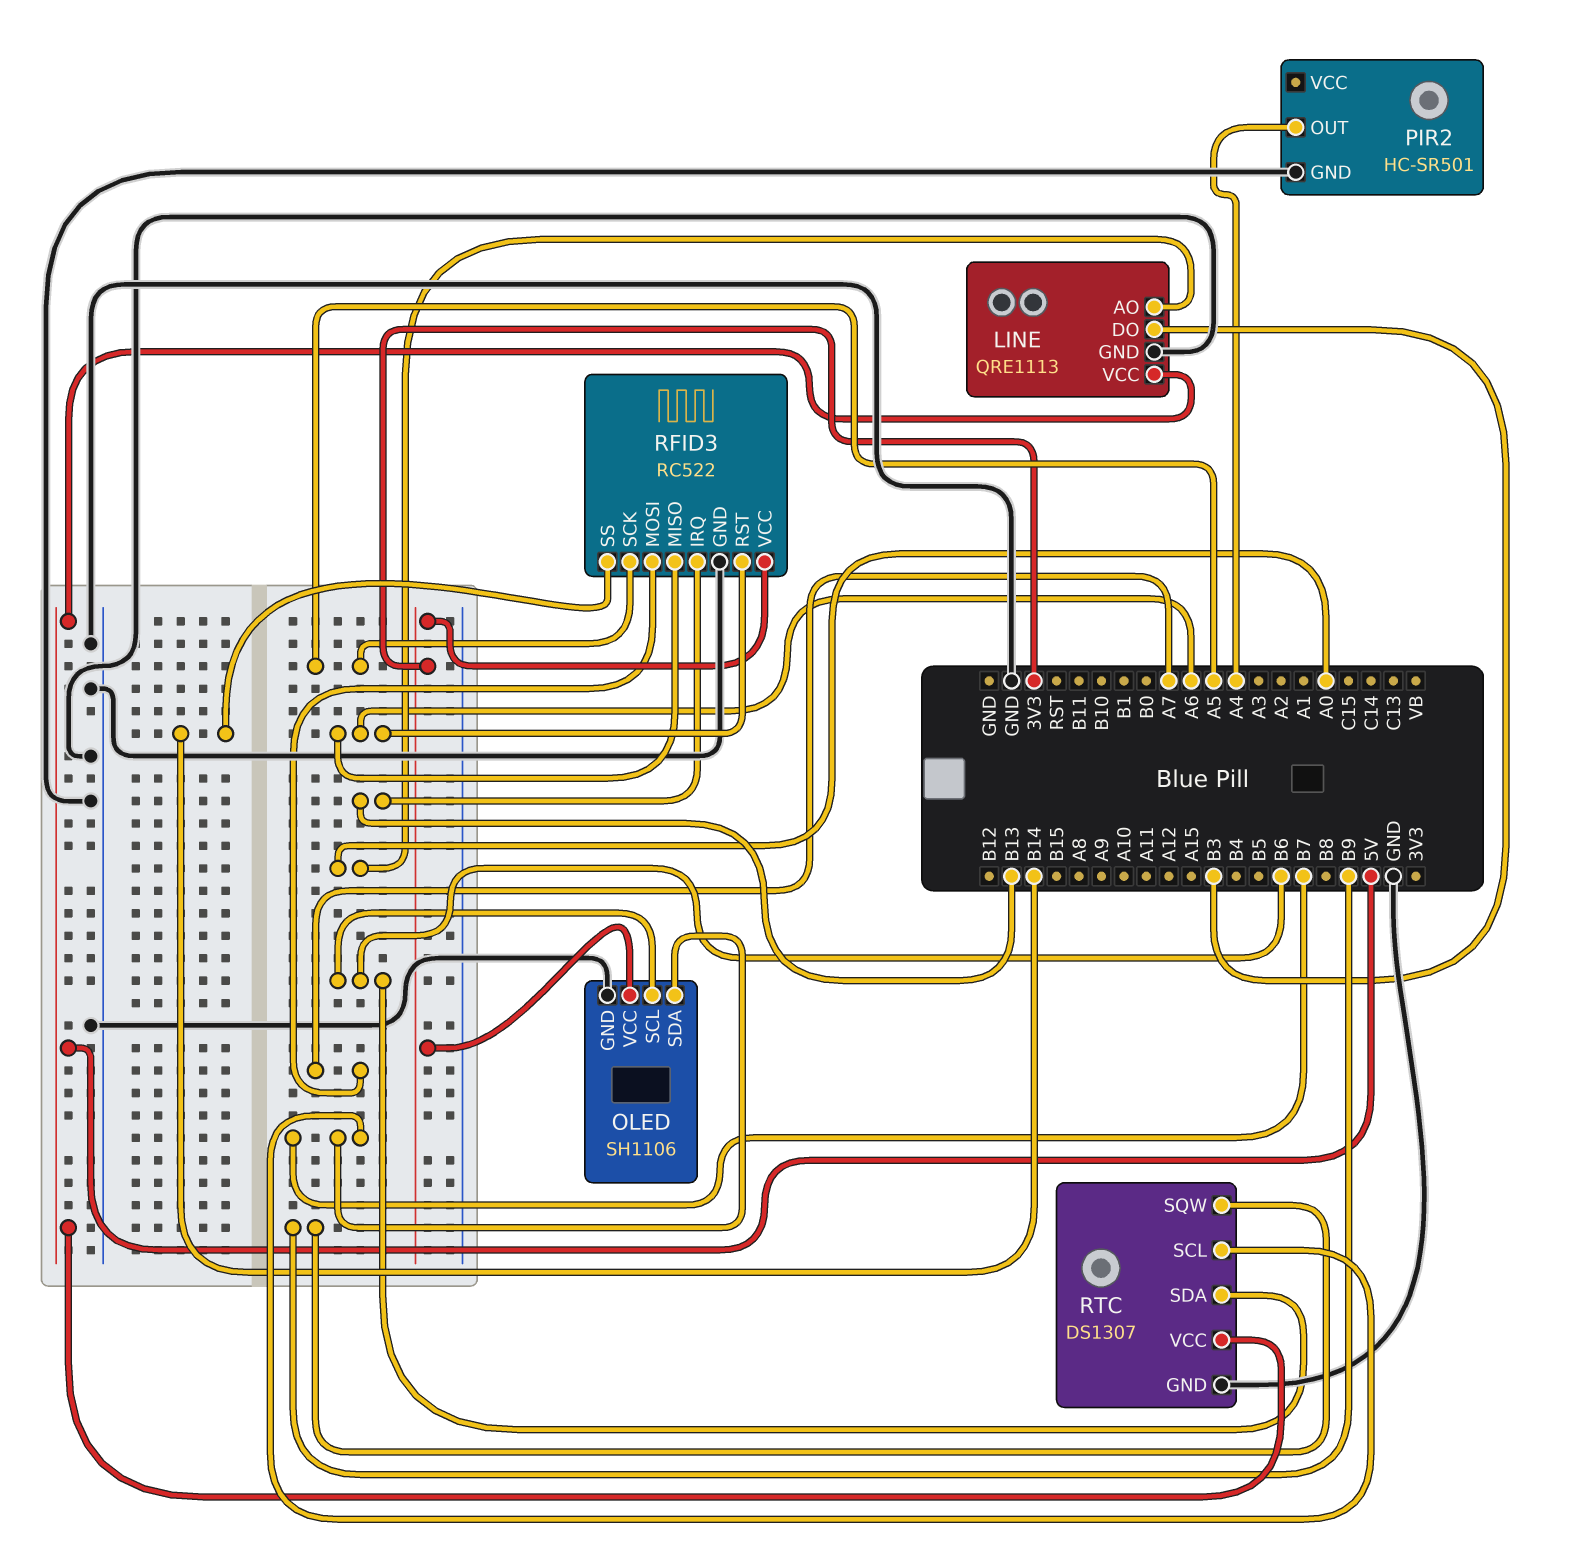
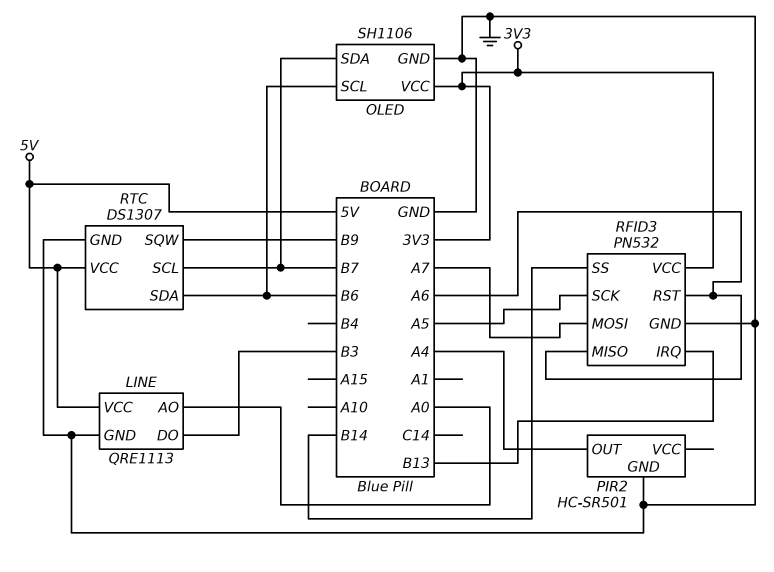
RFID3: RC522 -> PN532

